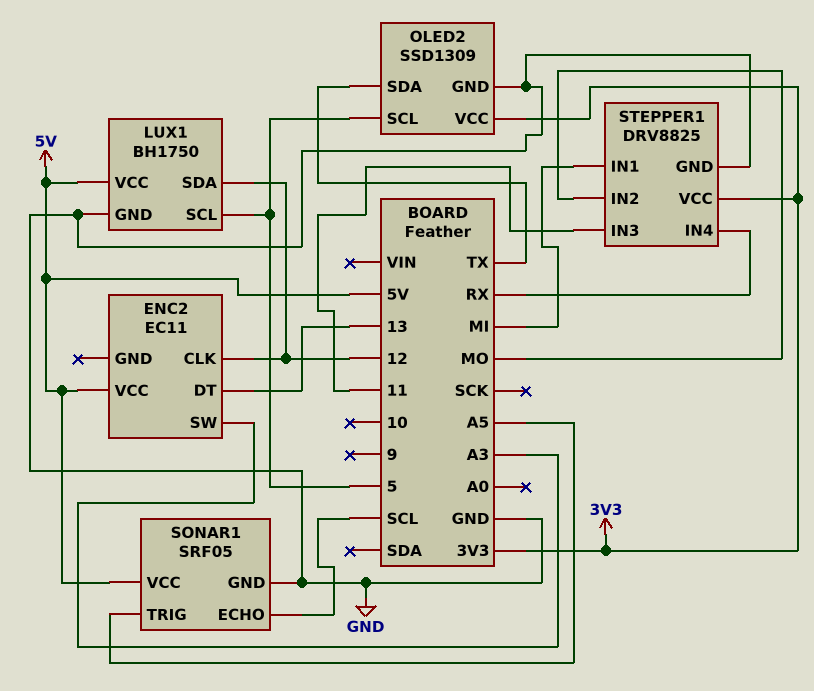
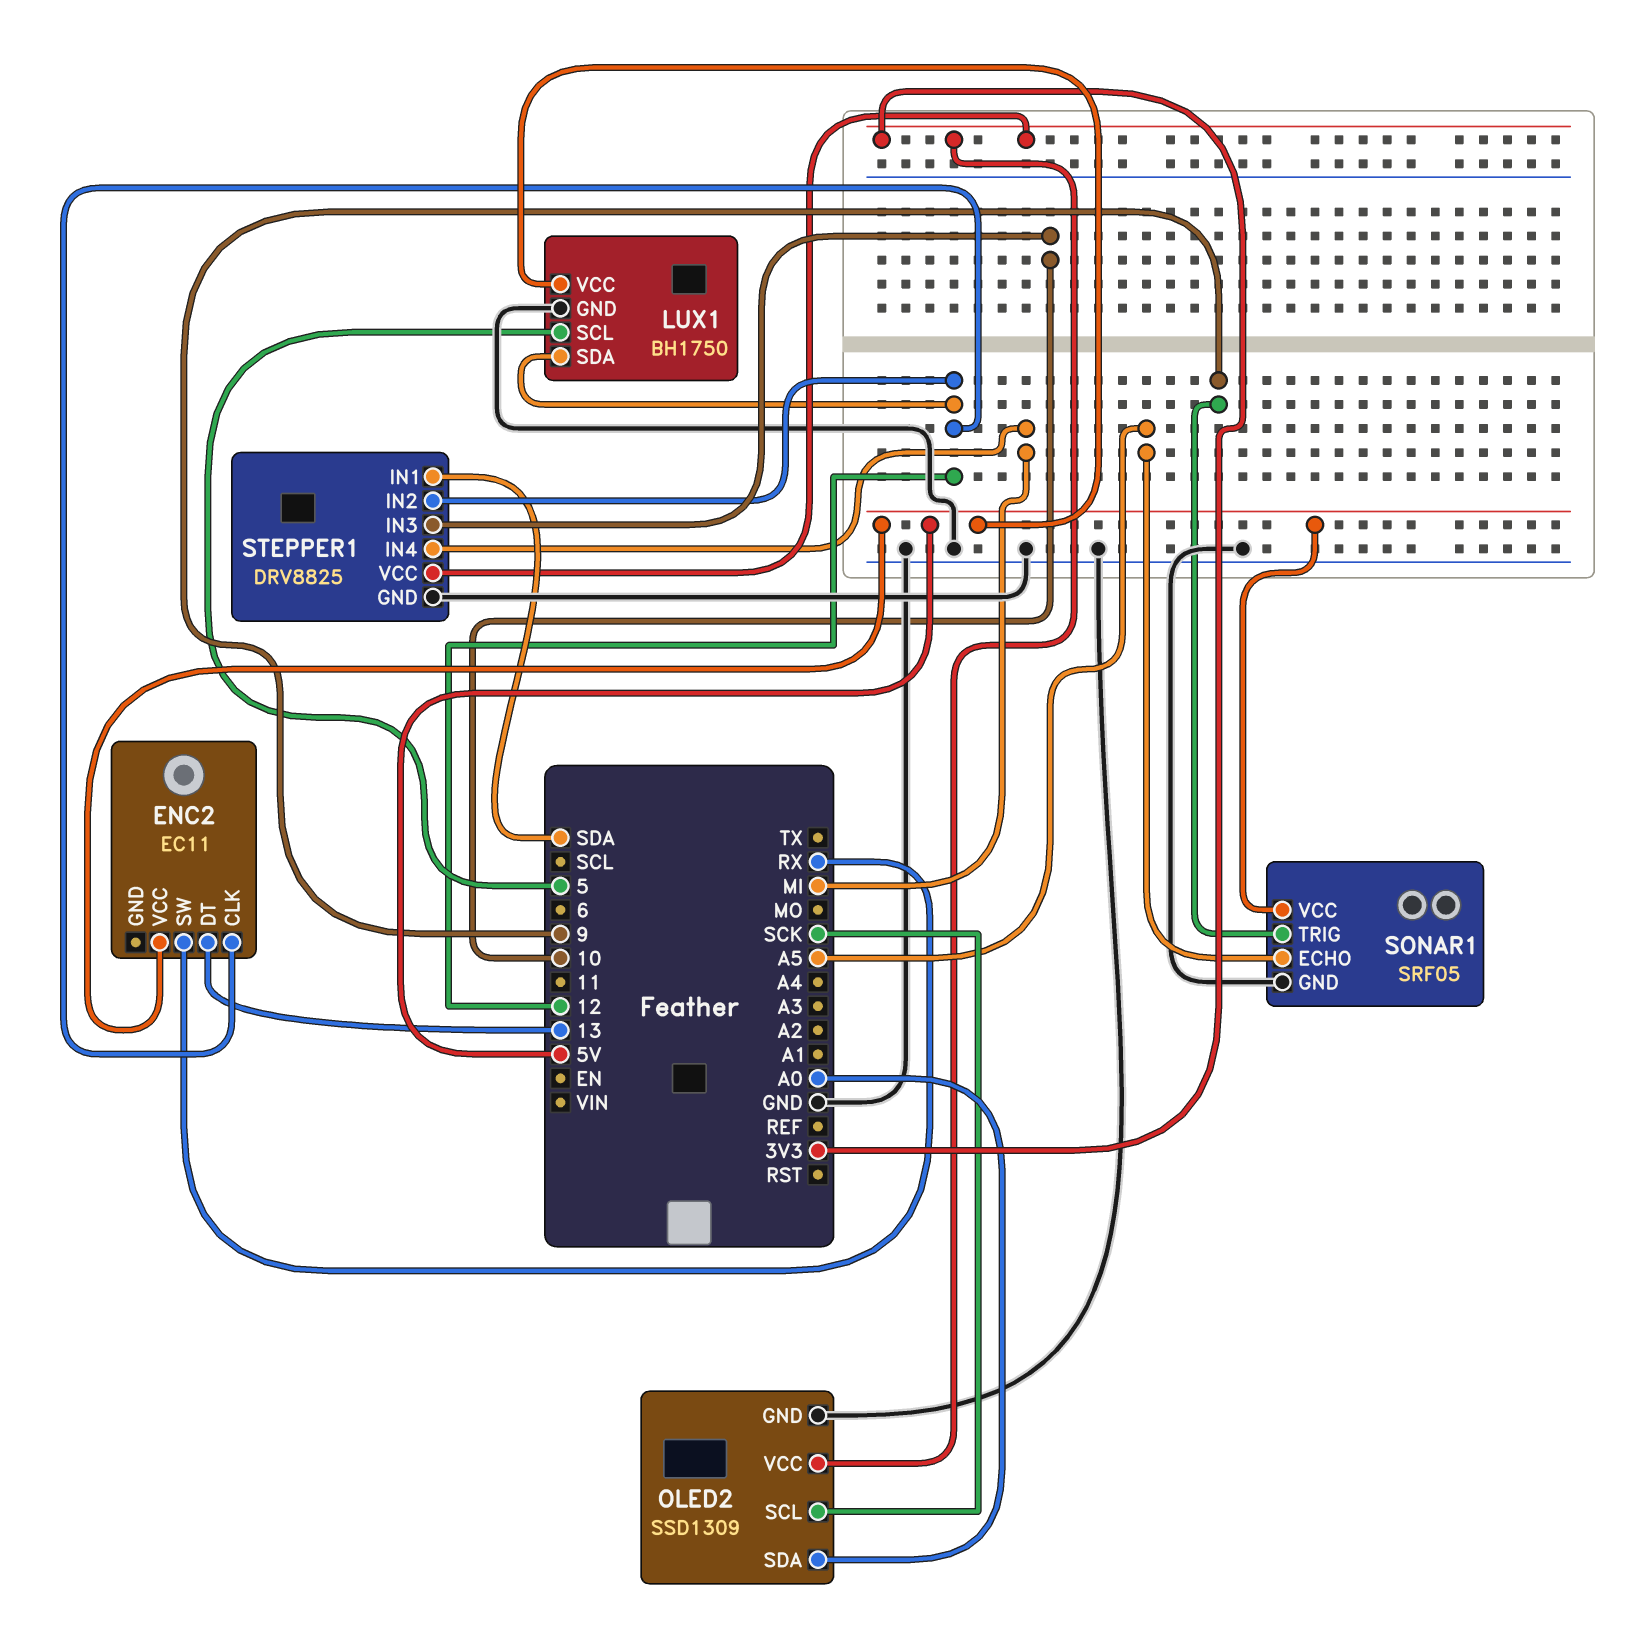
ENC2 pin SW: A3 -> RX
OLED2 pin SCL: 5 -> SCK
OLED2 pin SDA: TX -> A0
SONAR1 pin ECHO: SCL -> A5
SONAR1 pin TRIG: A5 -> 9
STEPPER1 pin IN1: MI -> SDA
STEPPER1 pin IN2: MO -> 12
STEPPER1 pin IN3: 11 -> 10
STEPPER1 pin IN4: RX -> MI

